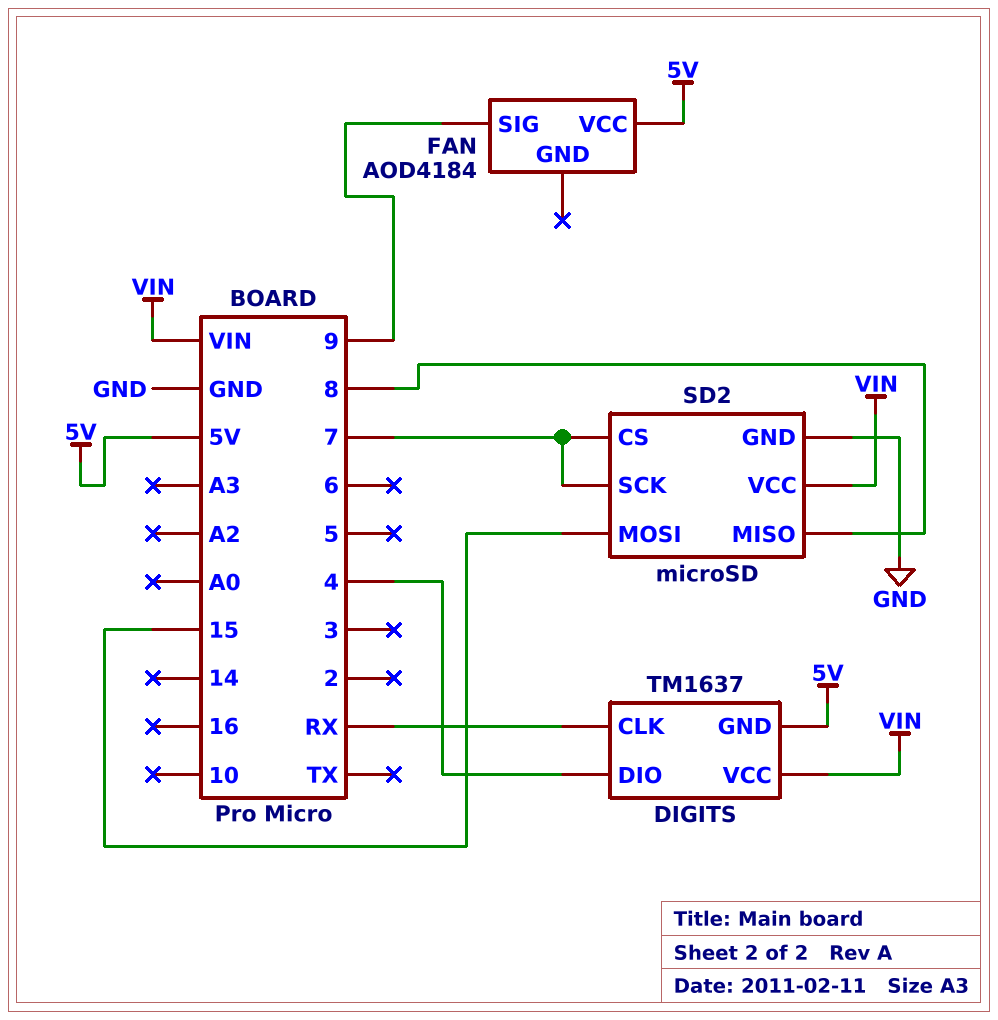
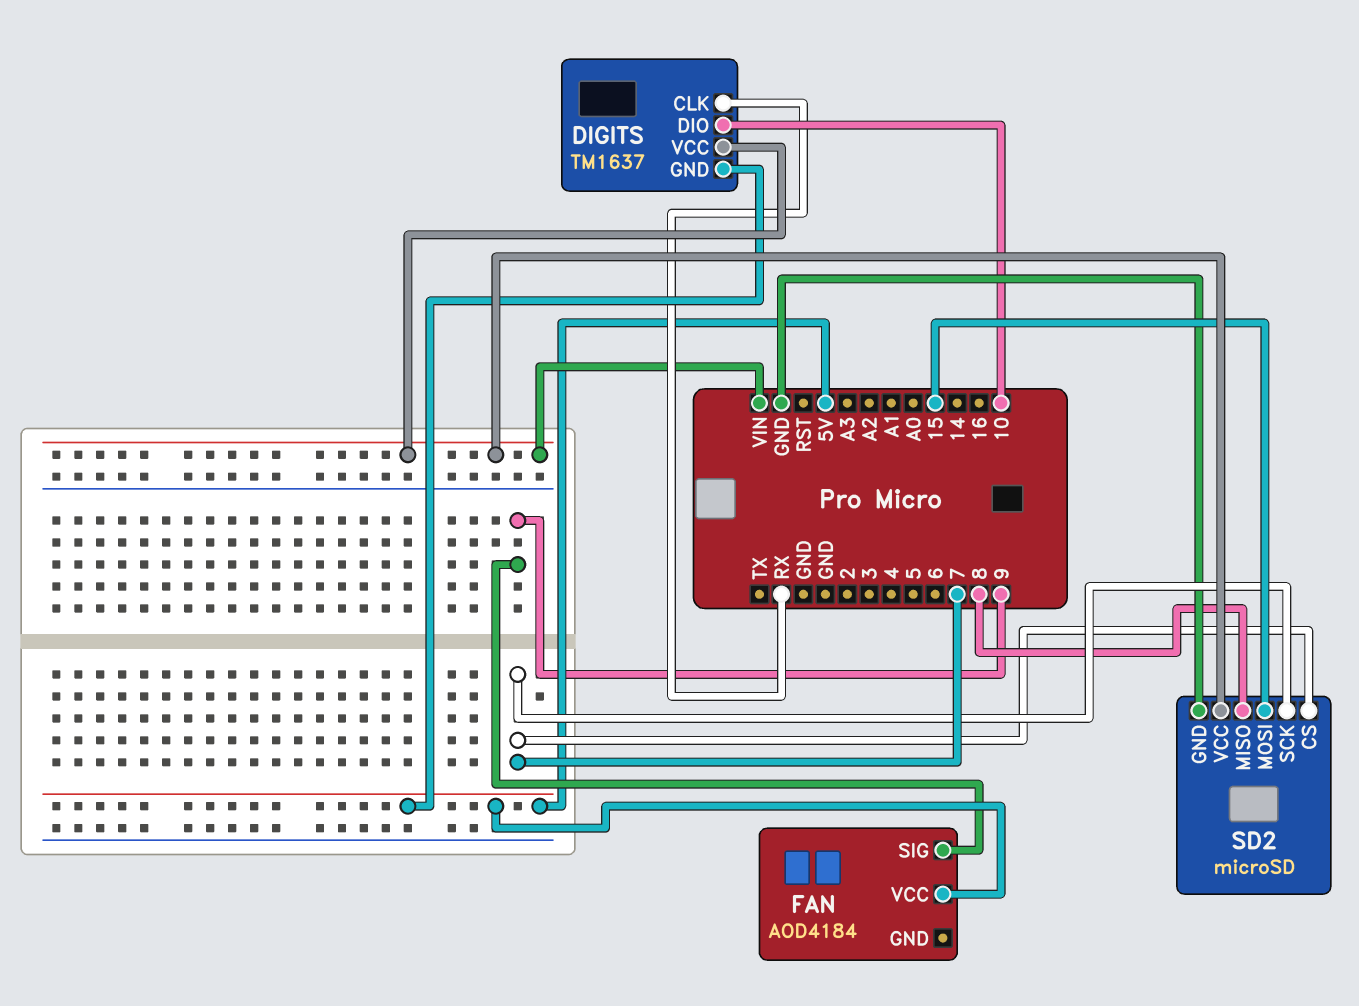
DIGITS pin DIO: 4 -> 10

